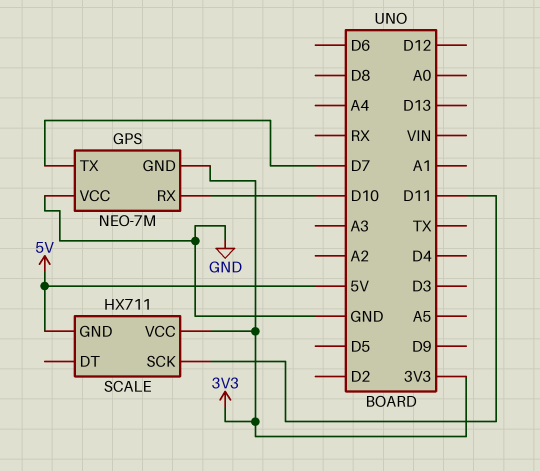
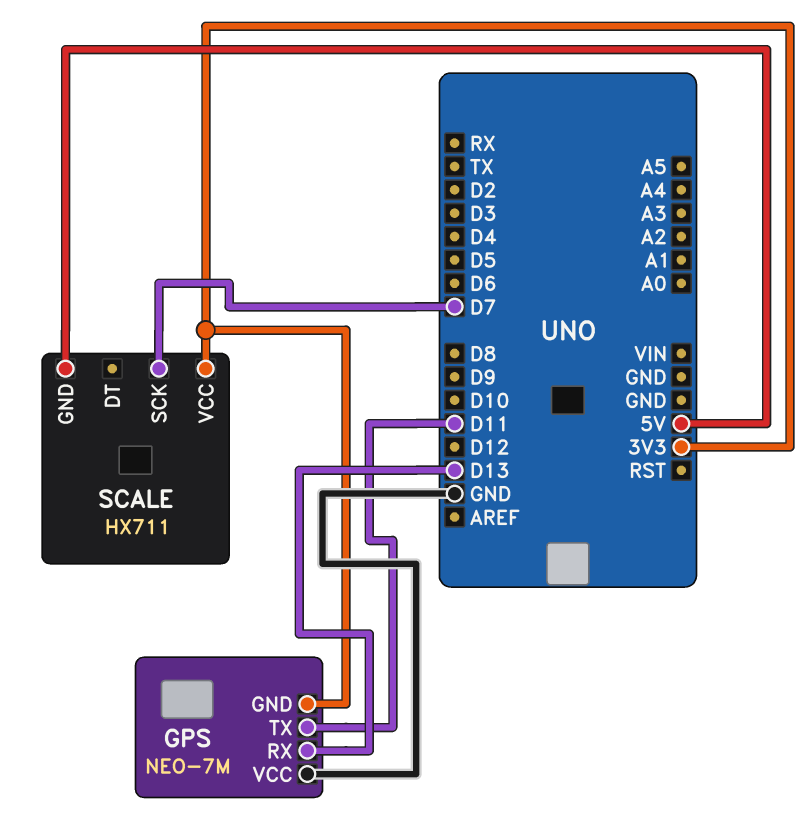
GPS pin RX: D10 -> D13
GPS pin TX: D7 -> D11
SCALE pin SCK: D11 -> D7

